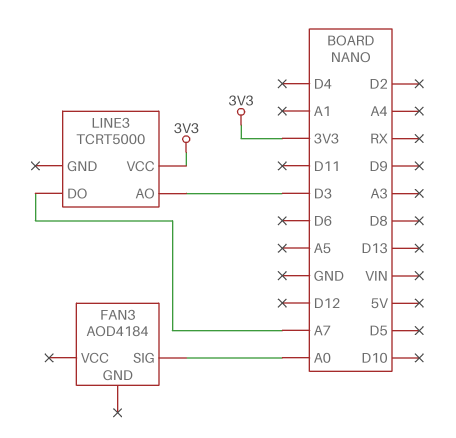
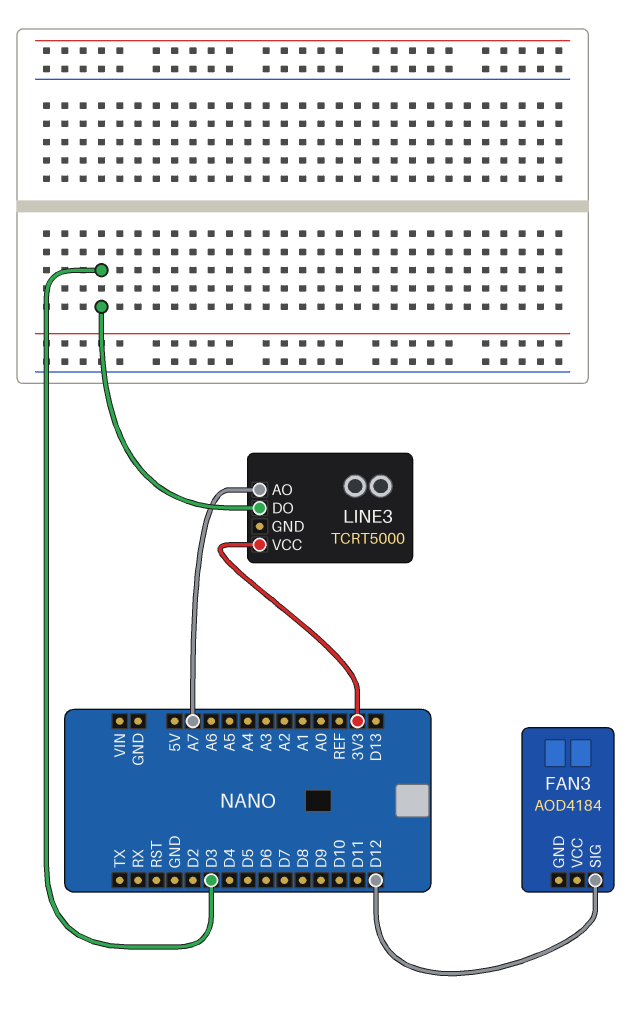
FAN3 pin SIG: A0 -> D12
LINE3 pin AO: D3 -> A7
LINE3 pin DO: A7 -> D3

